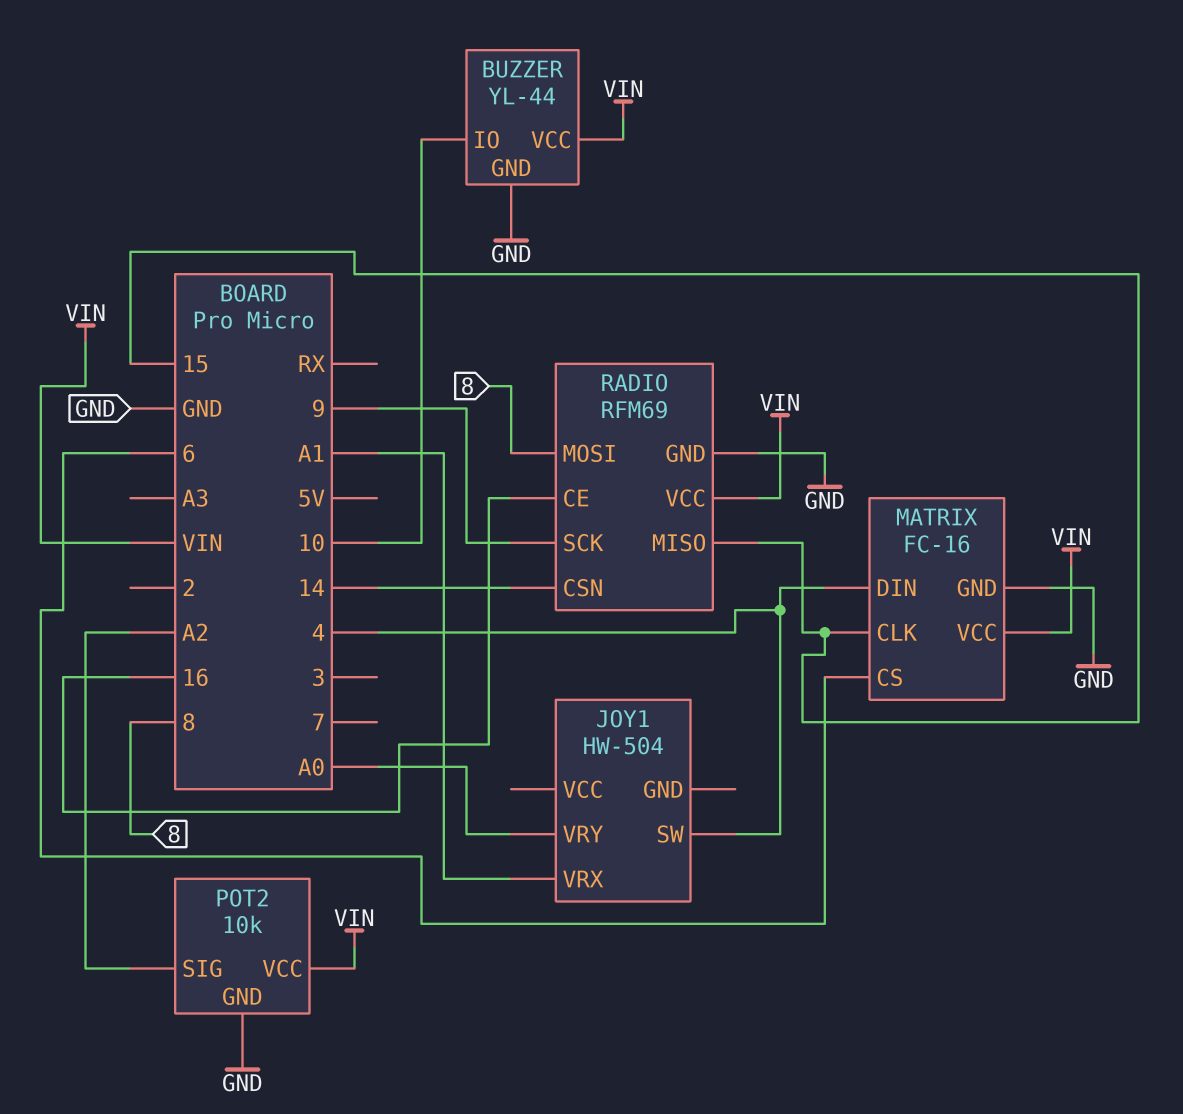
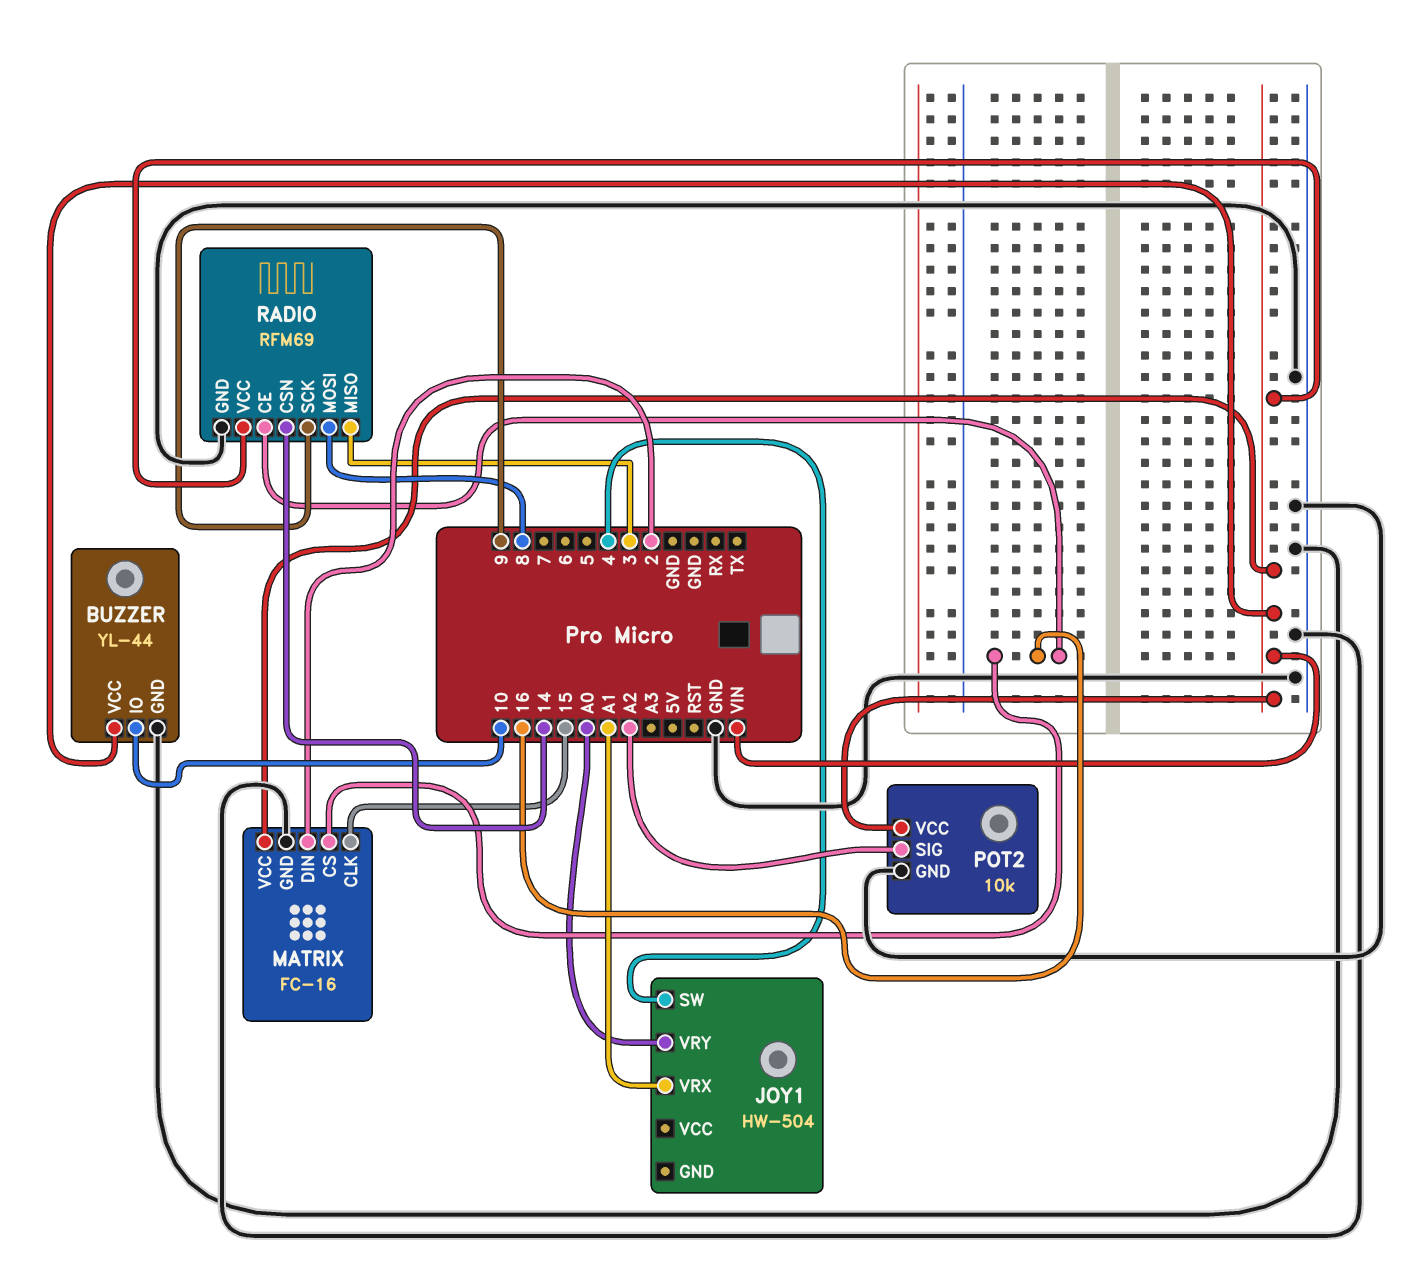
MATRIX pin CS: 6 -> 16
MATRIX pin DIN: 4 -> 2
RADIO pin MISO: 15 -> 3

